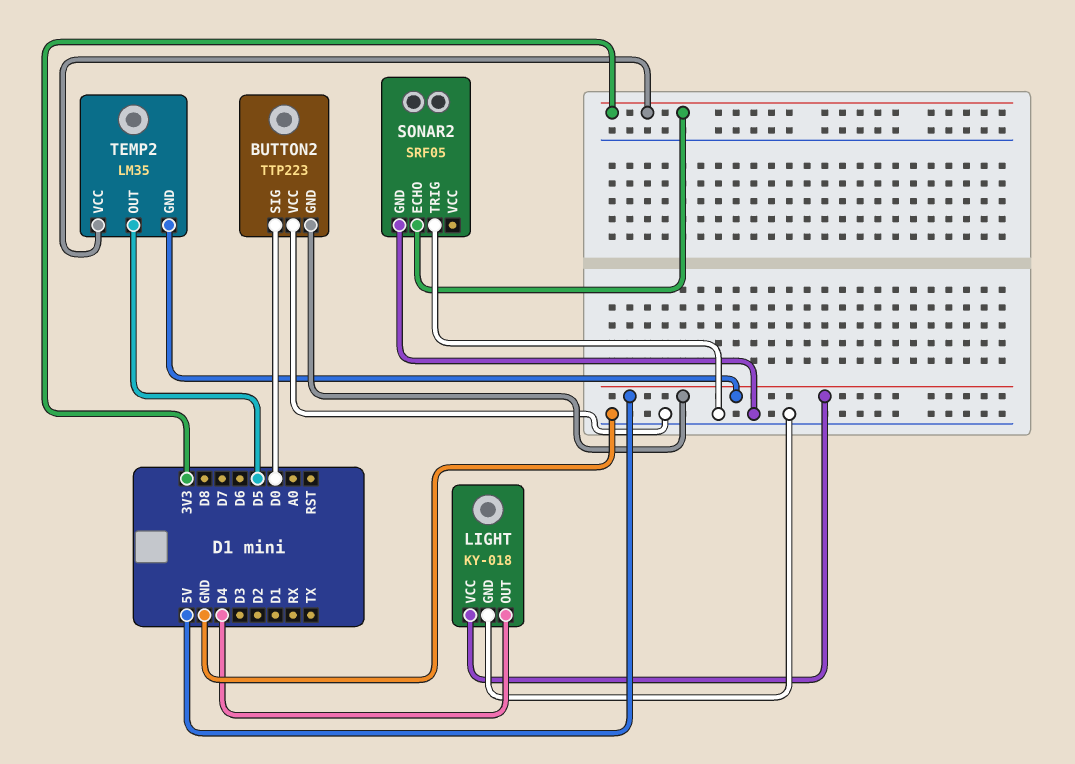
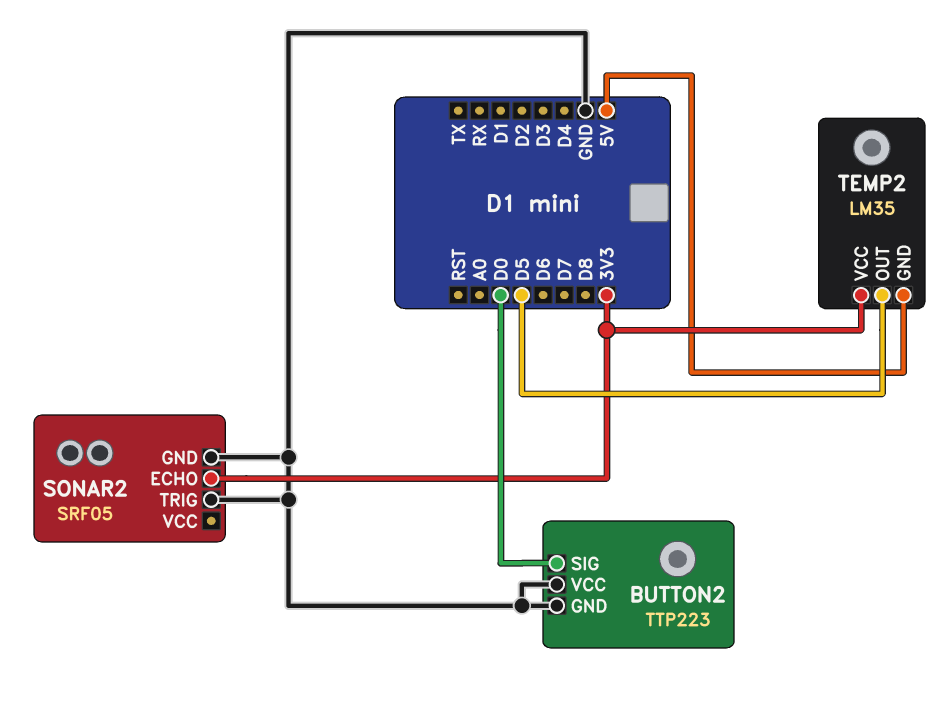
BUTTON2 pin GND: 5V -> GND
LIGHT: KY-018 -> none
LIGHT pin GND: GND -> none
LIGHT pin OUT: D4 -> none
LIGHT pin VCC: 5V -> none

